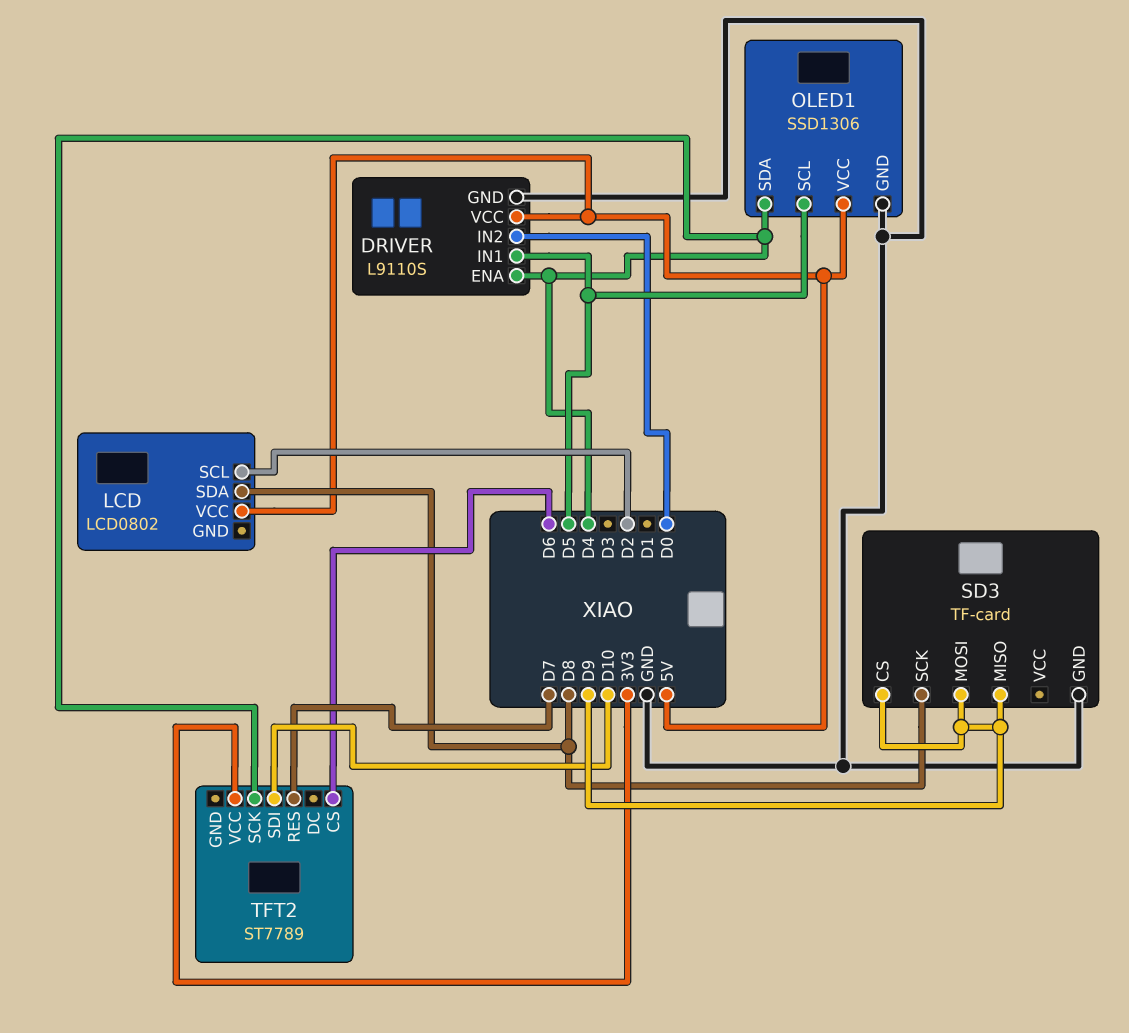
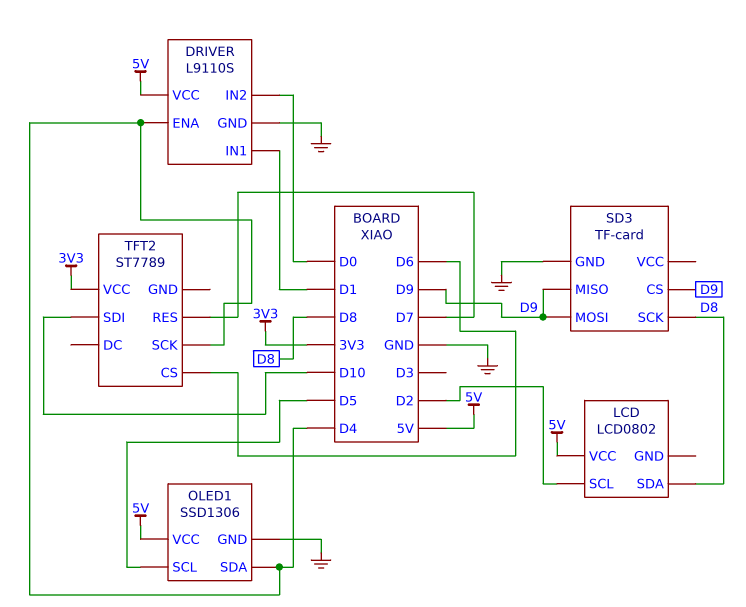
DRIVER pin IN1: D5 -> D1

